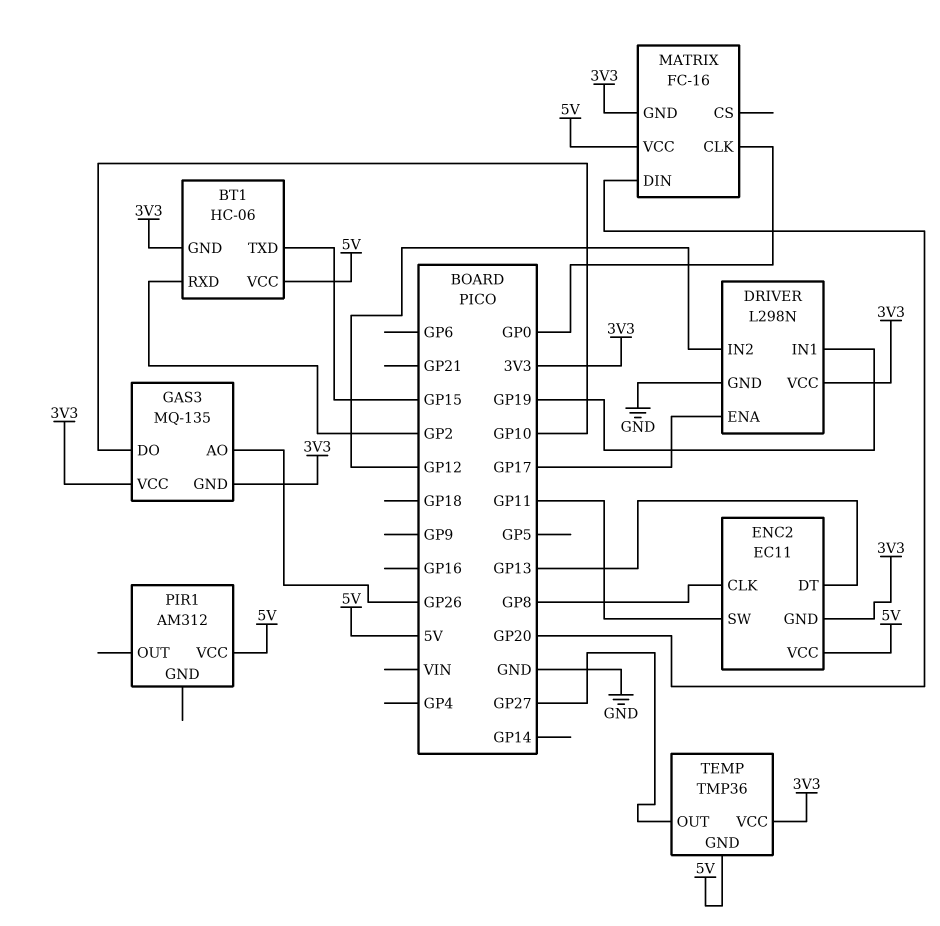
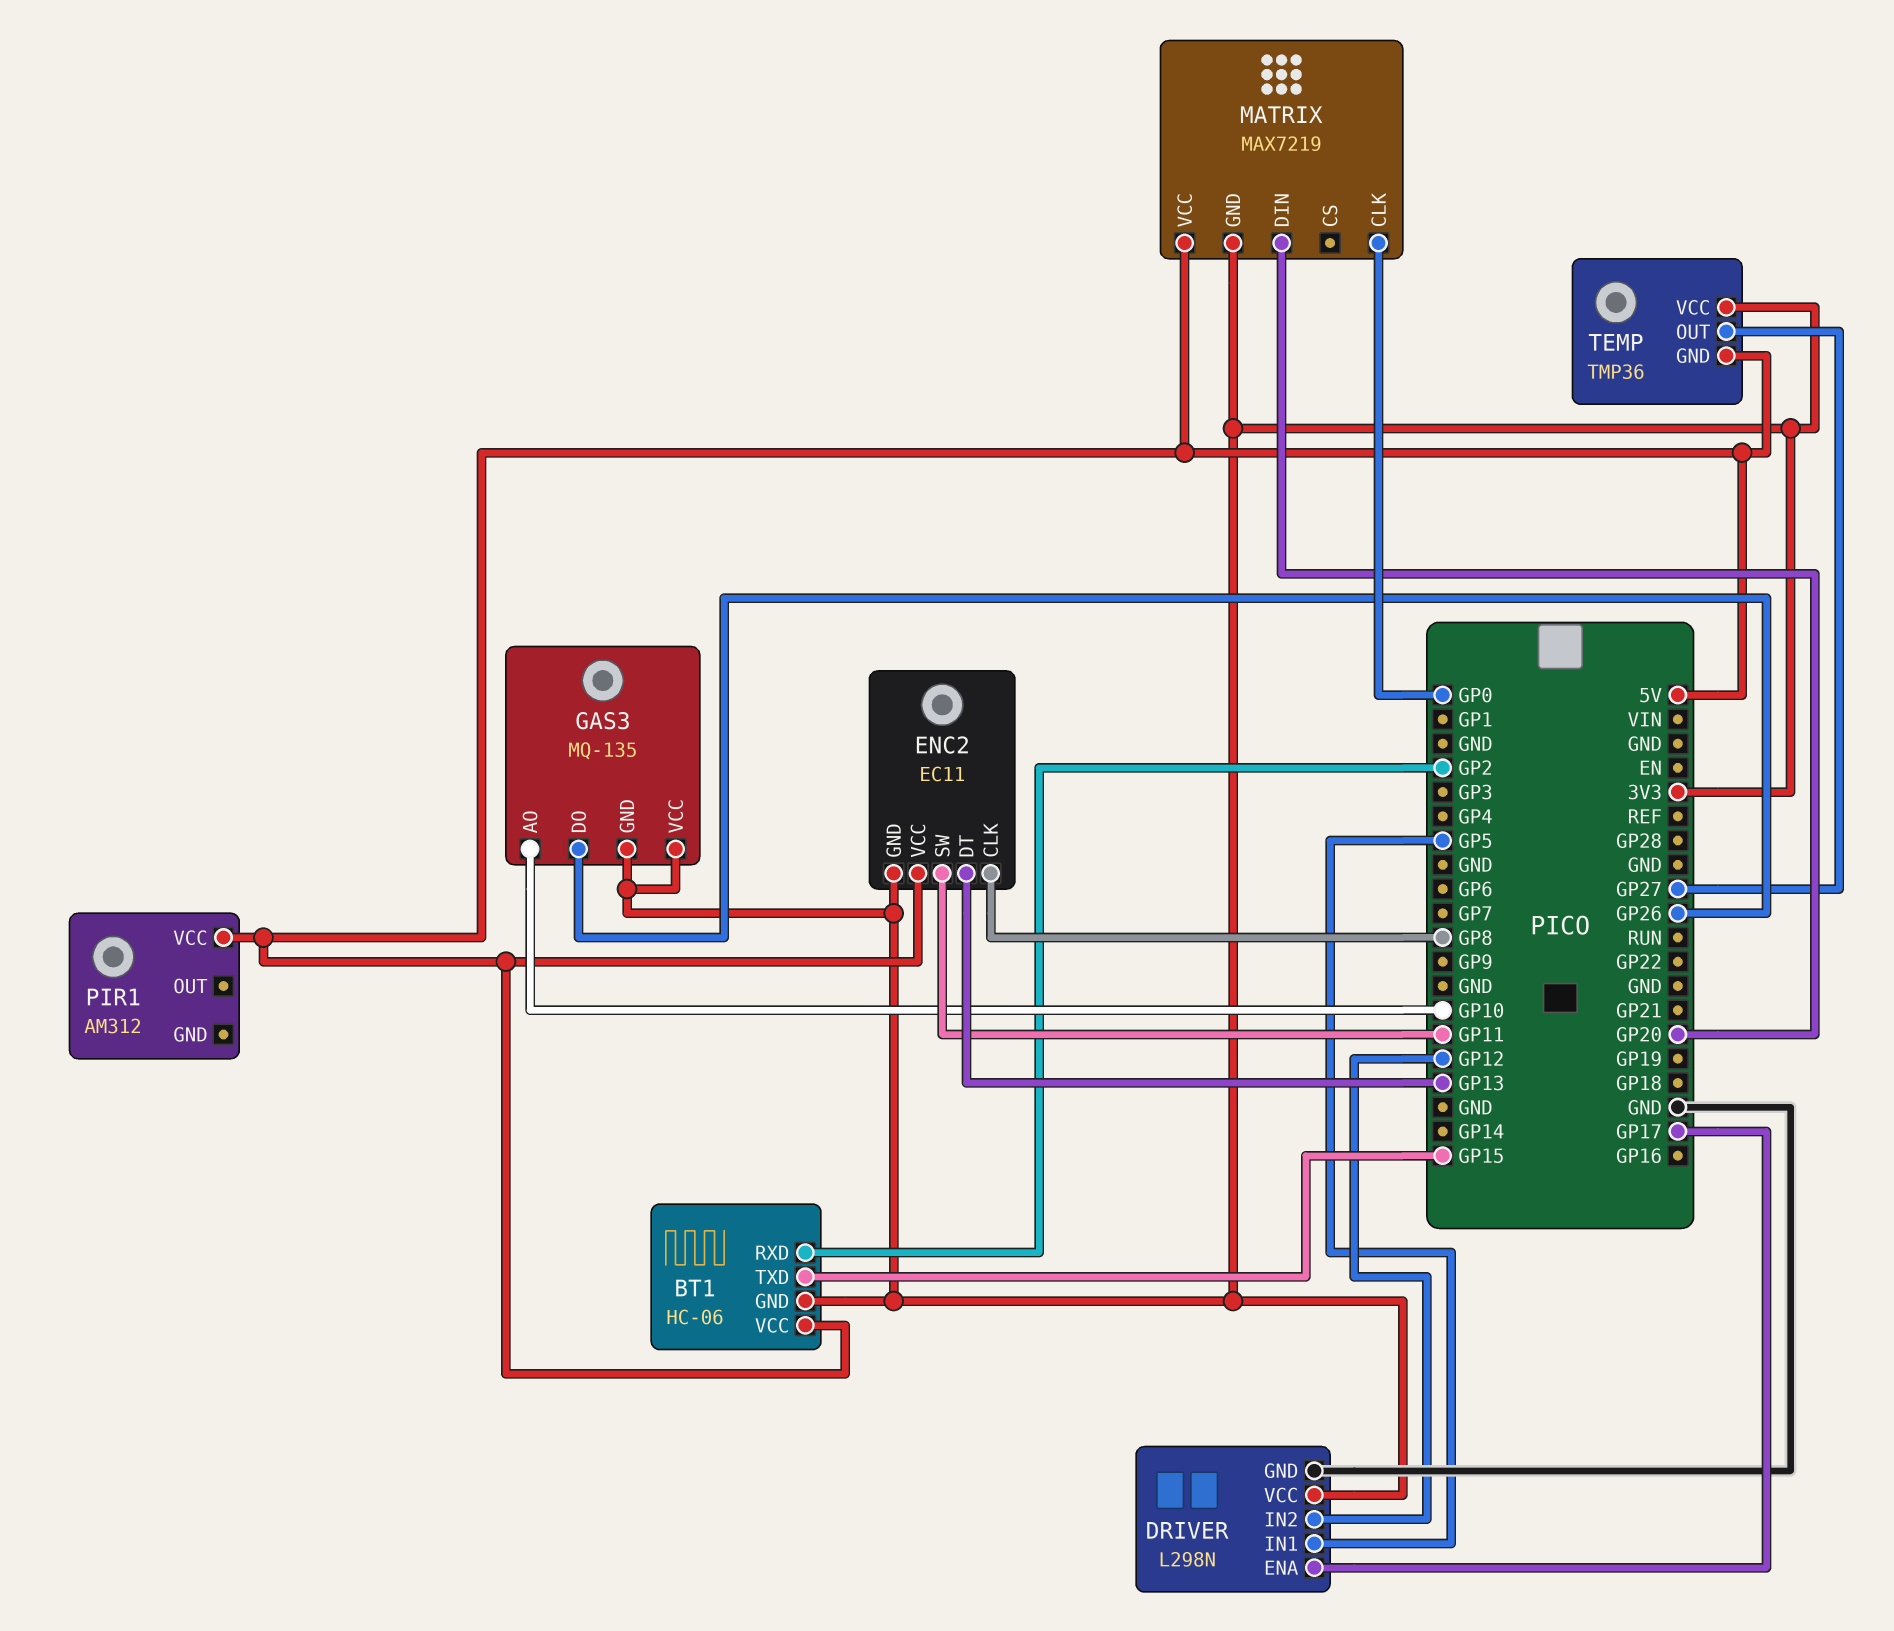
DRIVER pin IN1: GP19 -> GP5
GAS3 pin AO: GP26 -> GP10
GAS3 pin DO: GP10 -> GP26
MATRIX: FC-16 -> MAX7219

